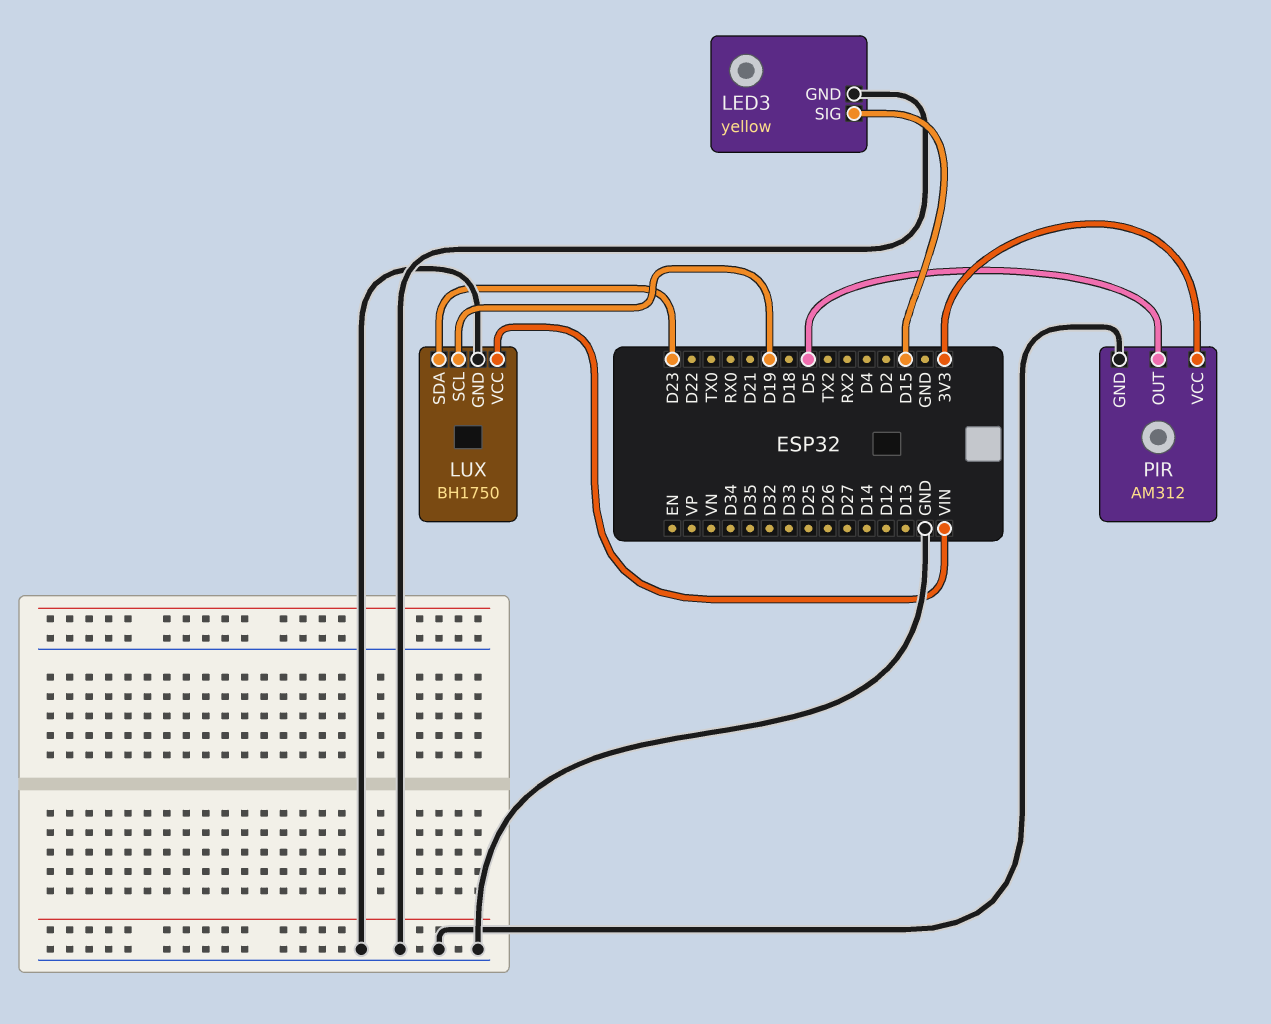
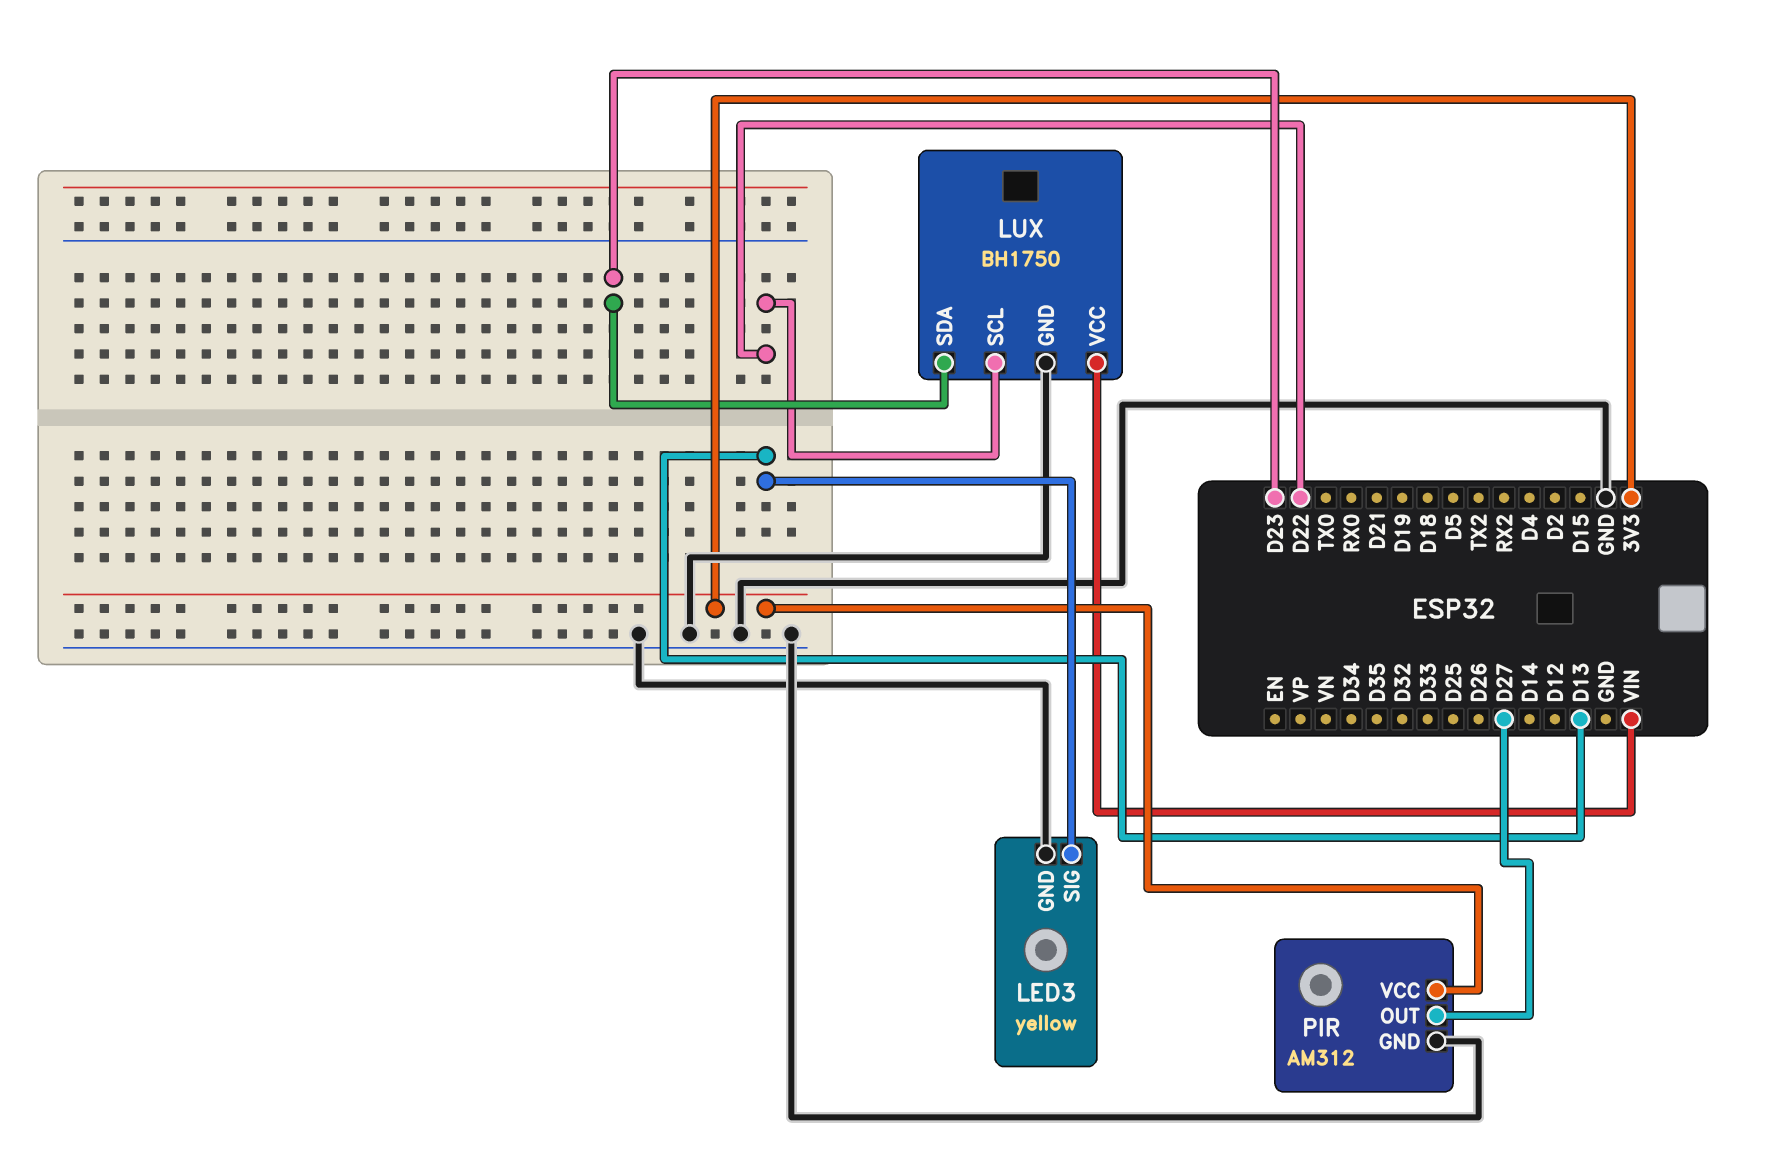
LED3 pin SIG: D15 -> D13
LUX pin SCL: D19 -> D22
PIR pin OUT: D5 -> D27

